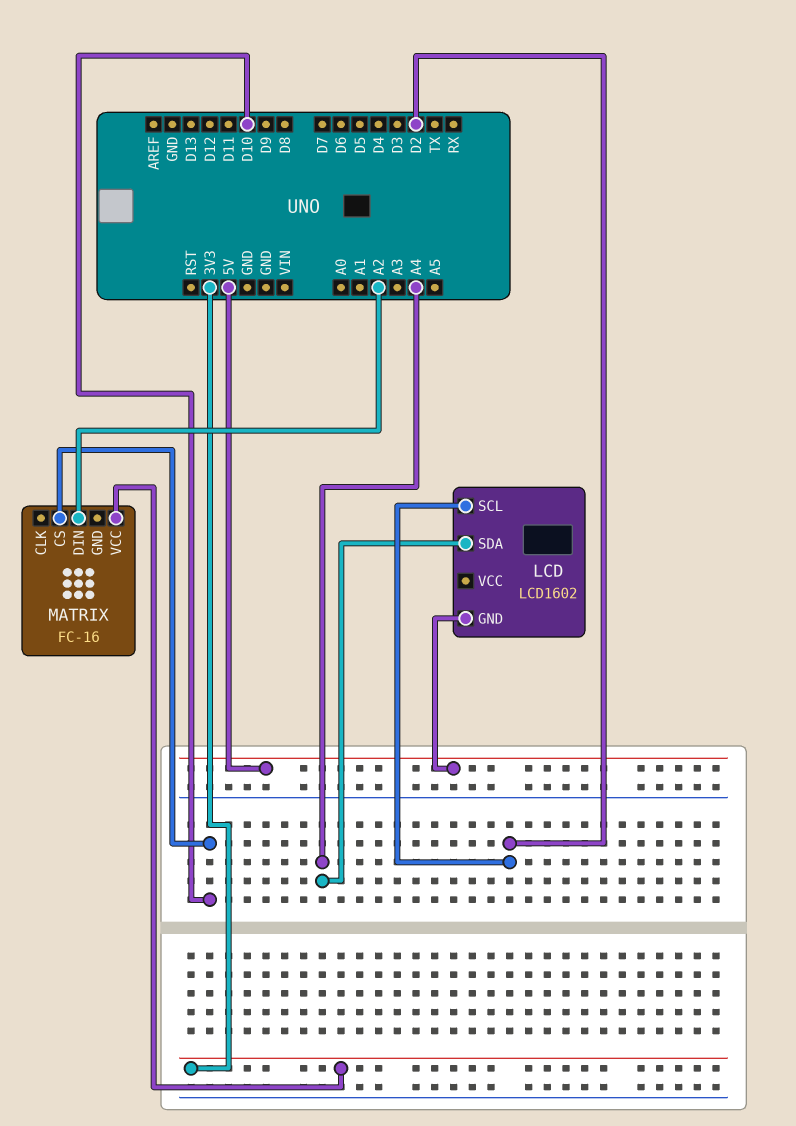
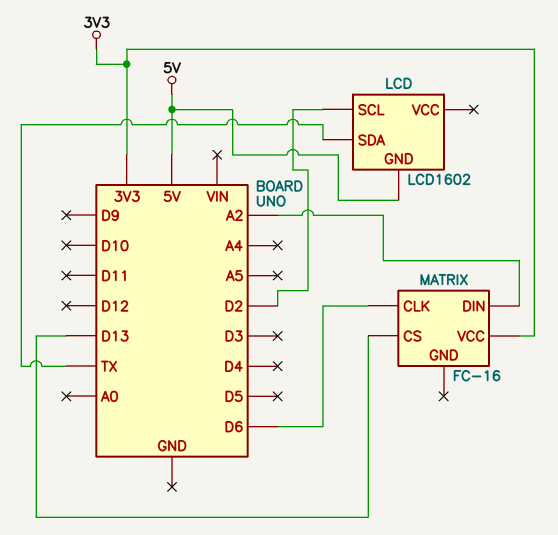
LCD pin SDA: A4 -> TX
MATRIX pin CLK: none -> D6
MATRIX pin CS: D10 -> D13

